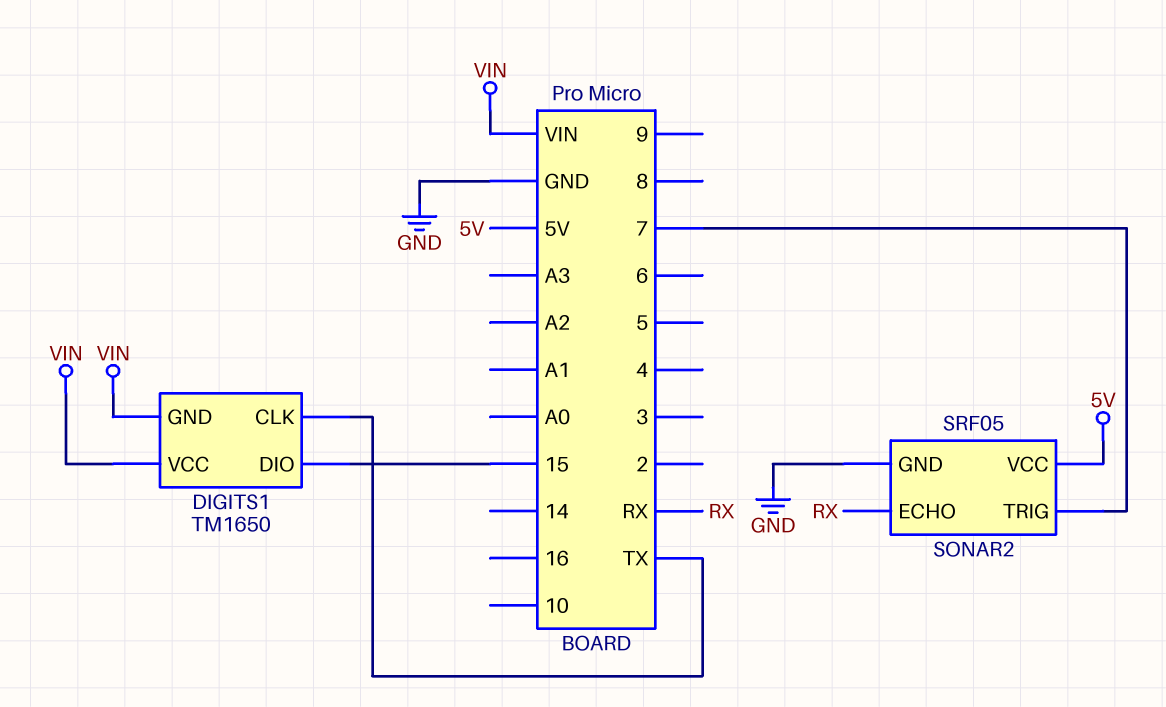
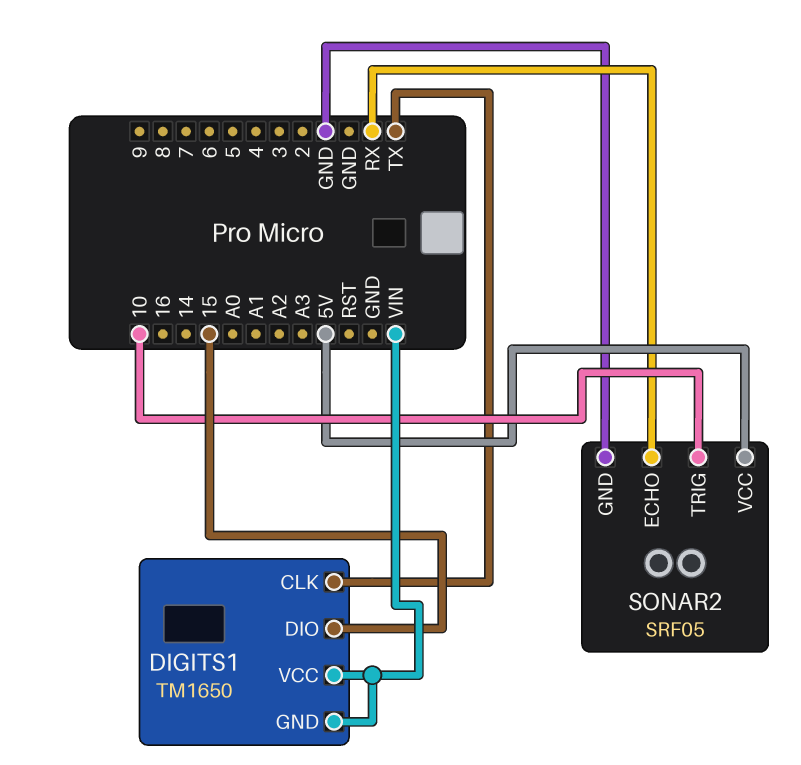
SONAR2 pin TRIG: 7 -> 10

